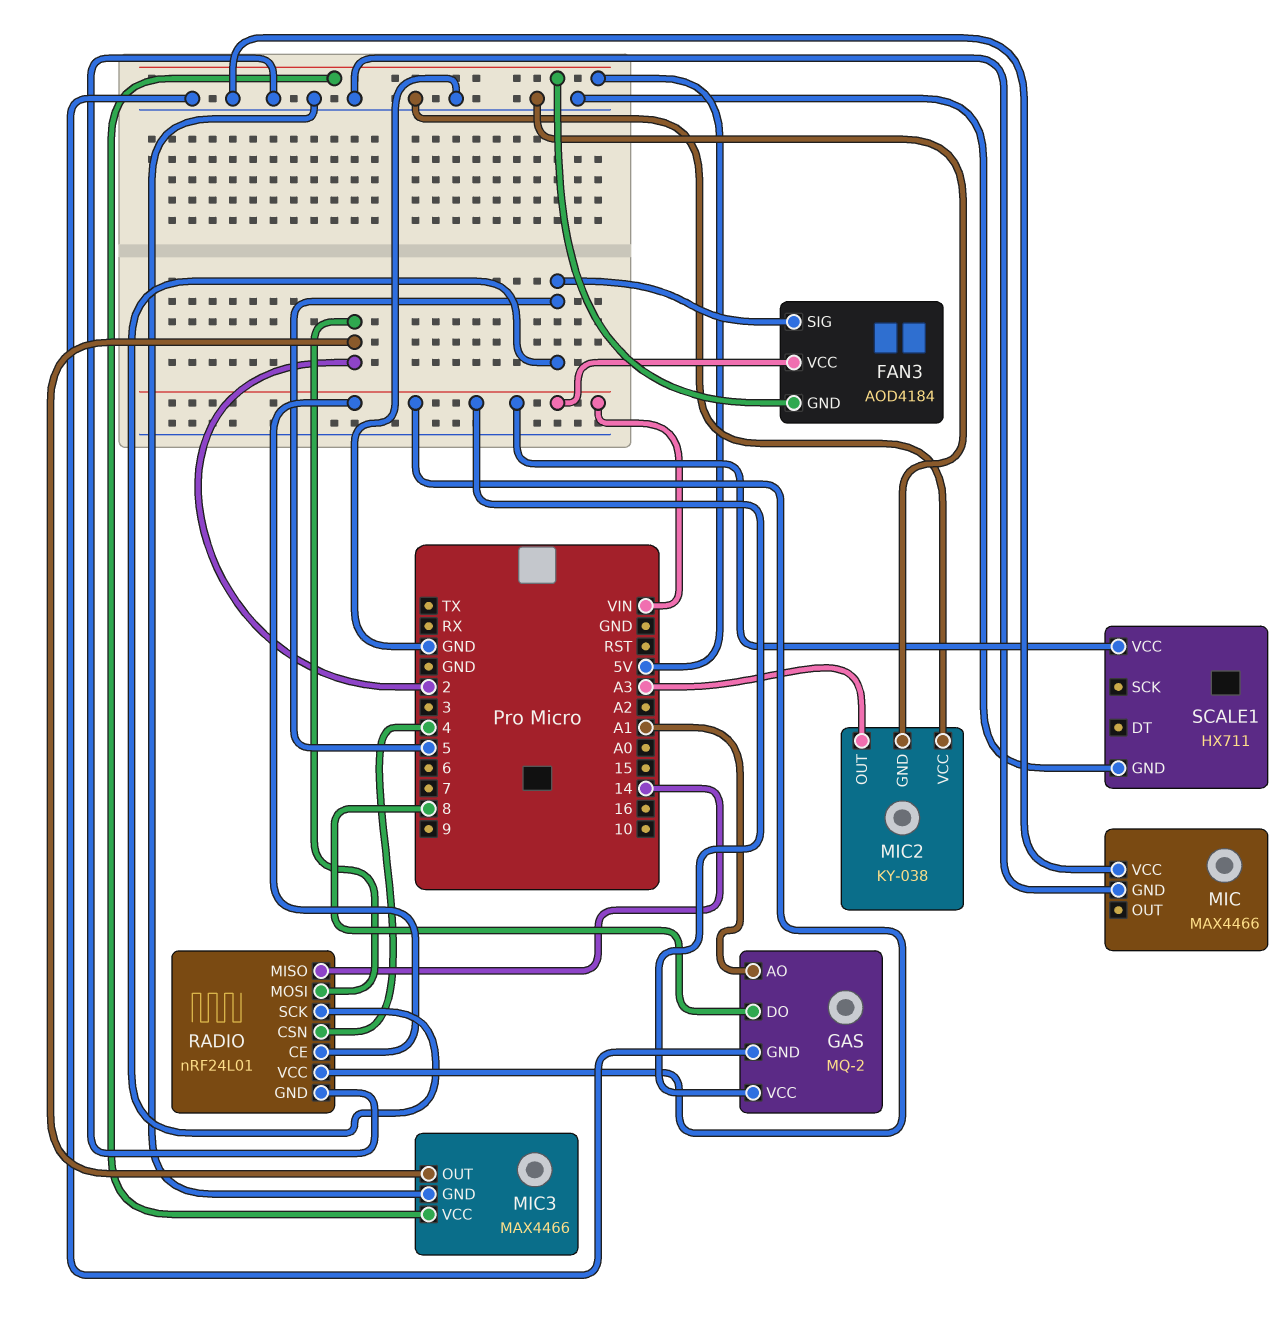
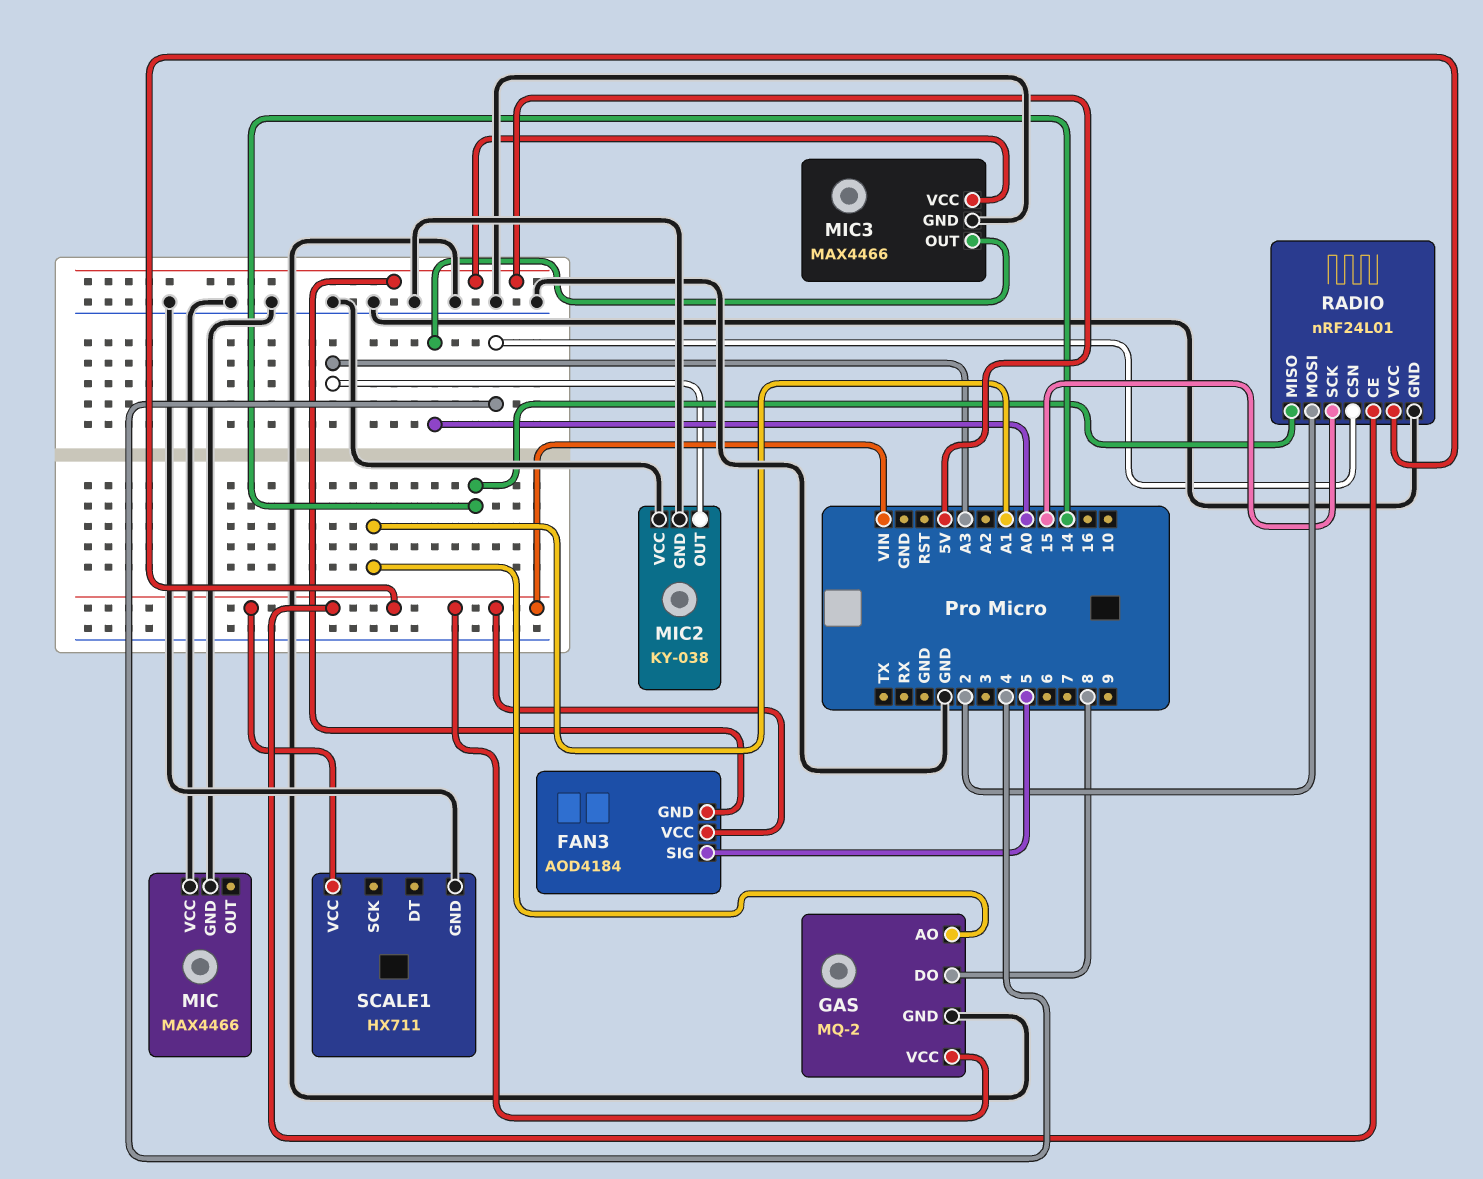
MIC3 pin OUT: 2 -> A0
RADIO pin SCK: 5 -> 15

